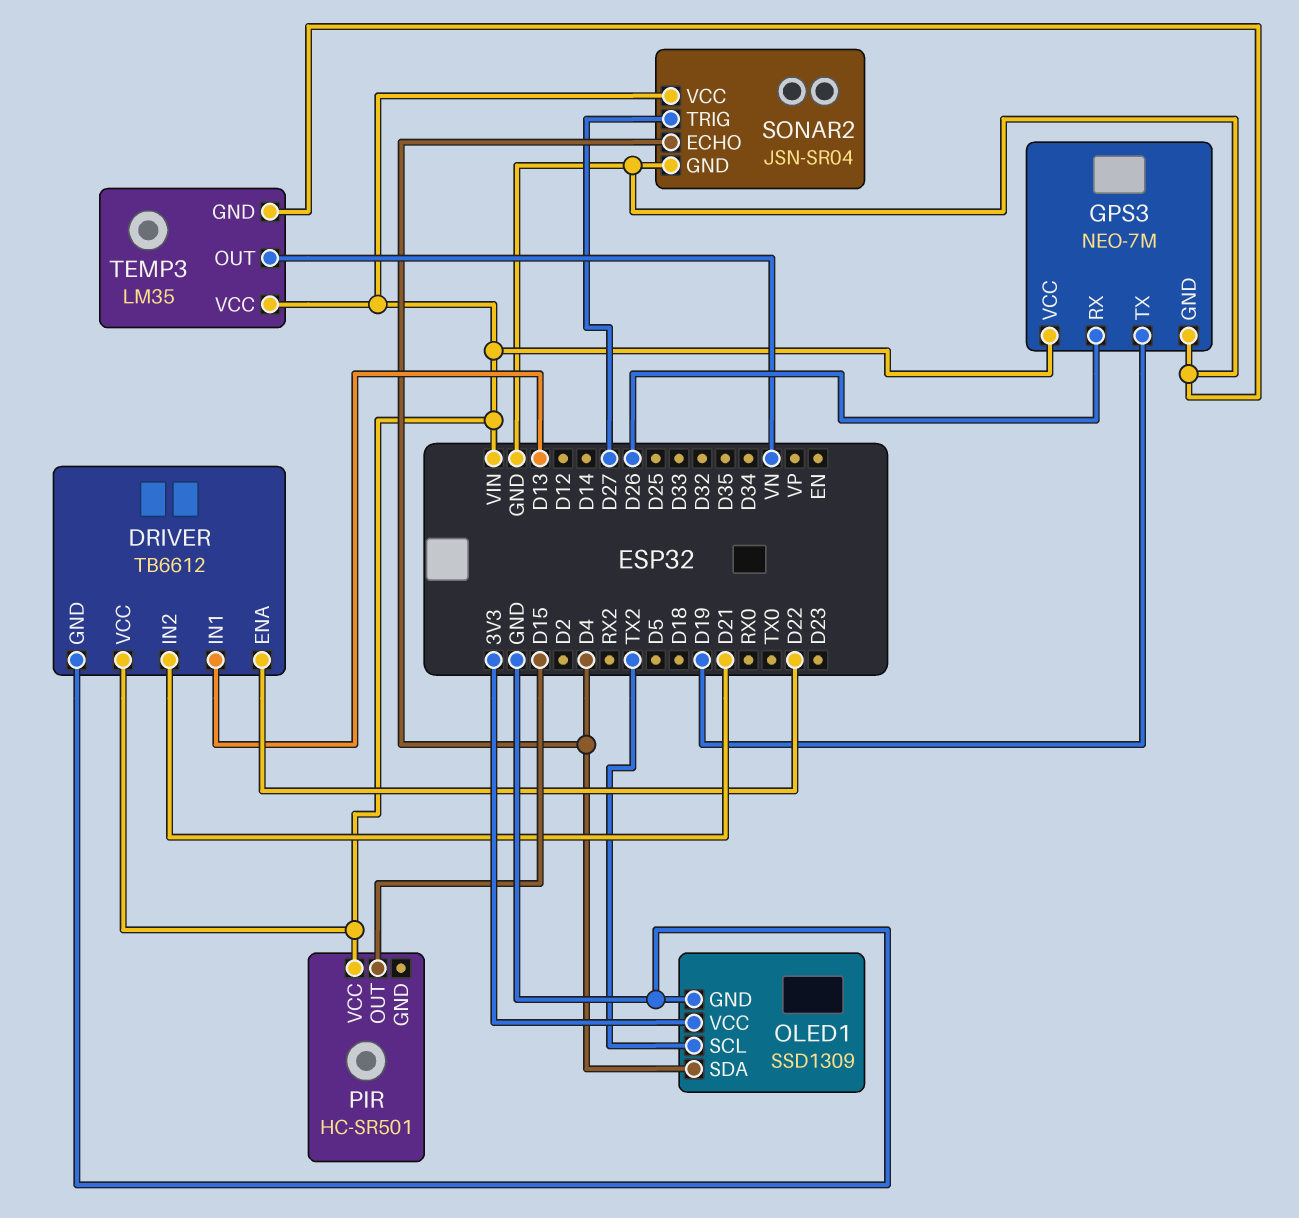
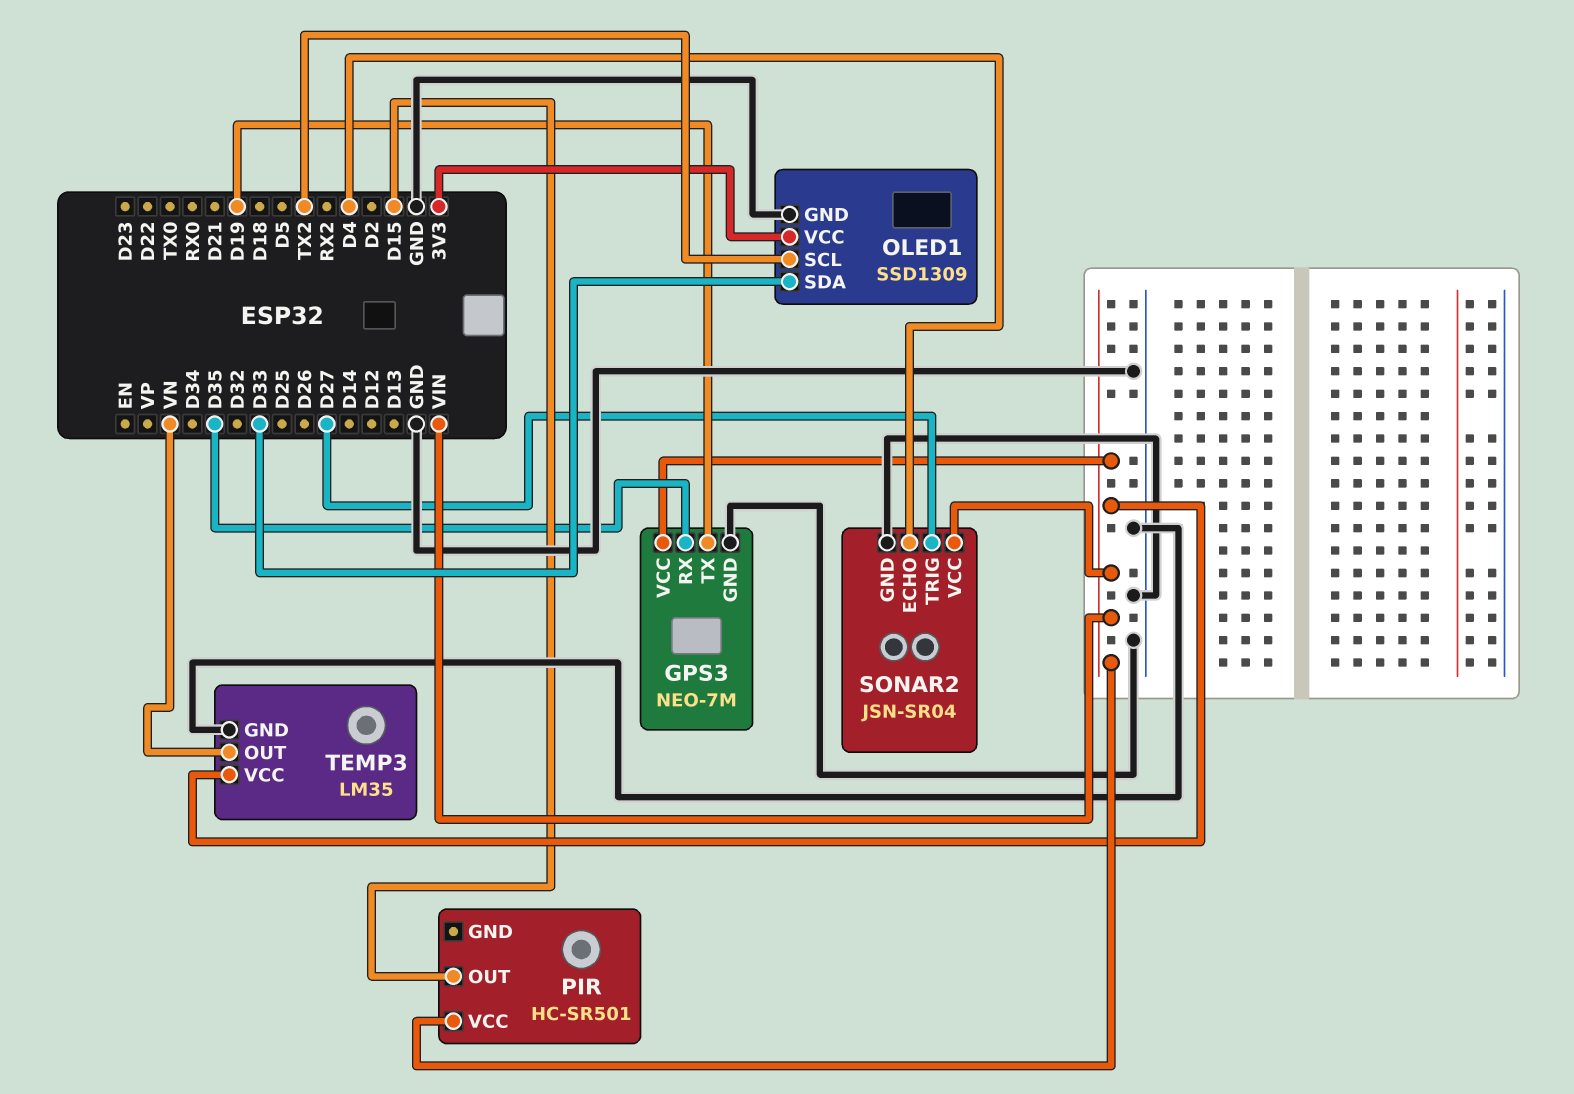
DRIVER: TB6612 -> none
DRIVER pin ENA: D22 -> none
DRIVER pin GND: GND -> none
DRIVER pin IN1: D13 -> none
DRIVER pin IN2: D21 -> none
DRIVER pin VCC: VIN -> none
GPS3 pin RX: D26 -> D35
OLED1 pin SDA: D4 -> D33

